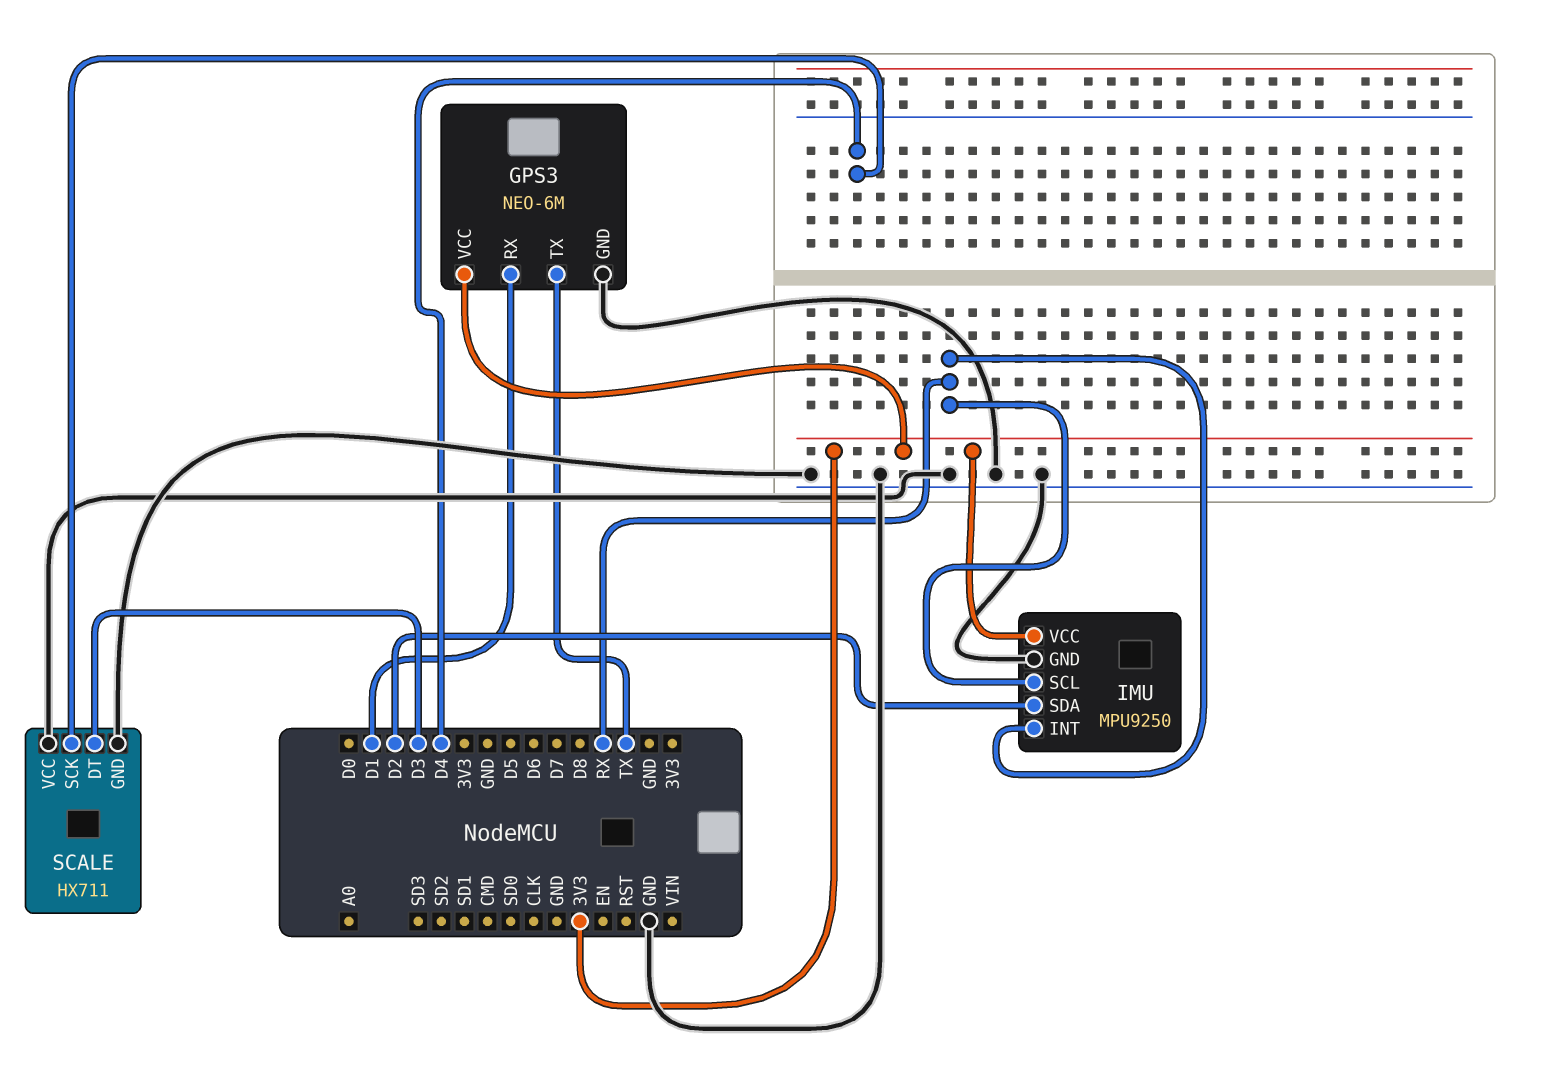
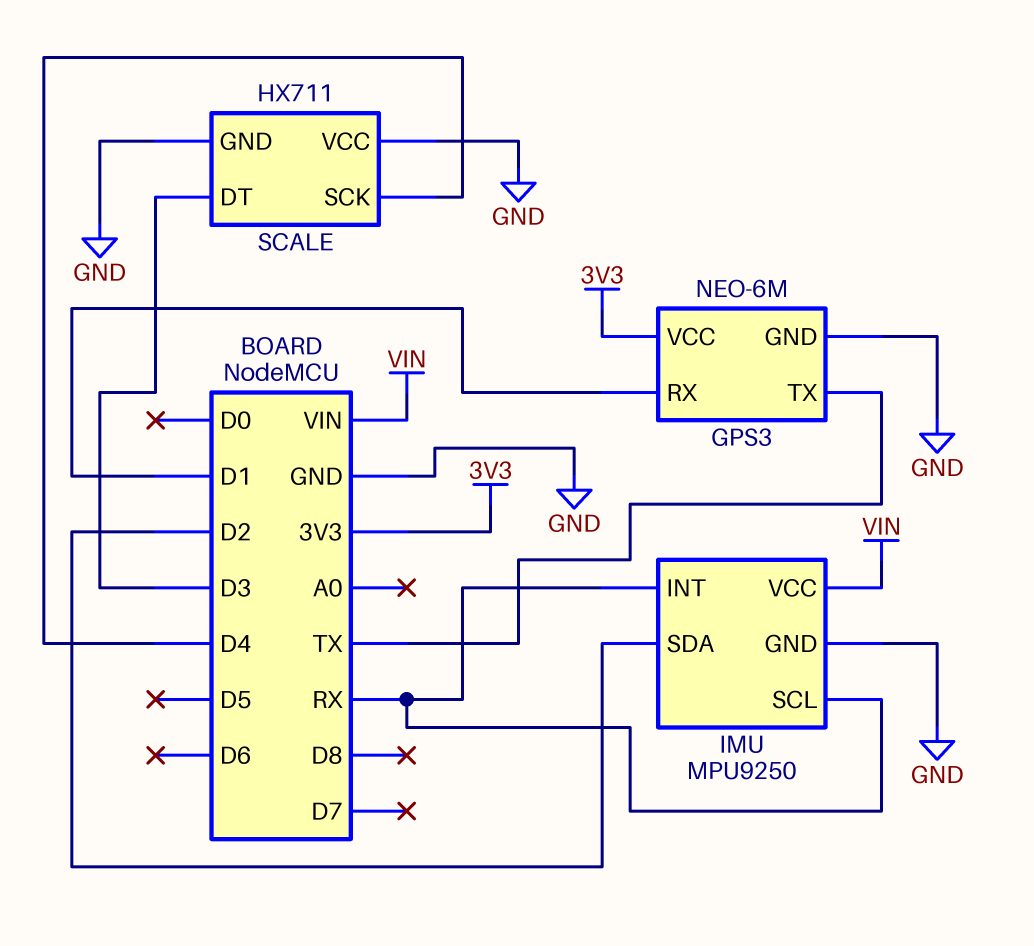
IMU pin VCC: 3V3 -> VIN

